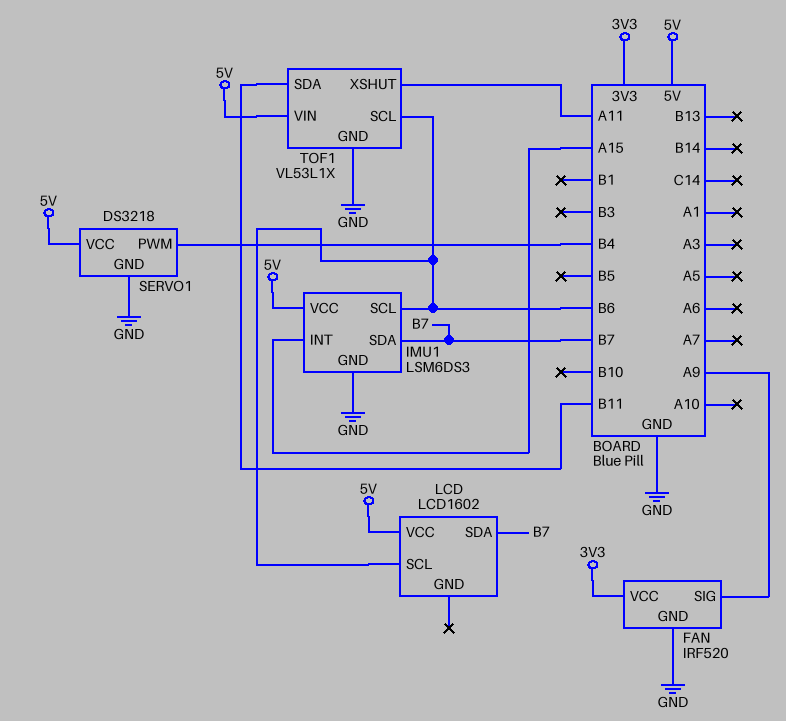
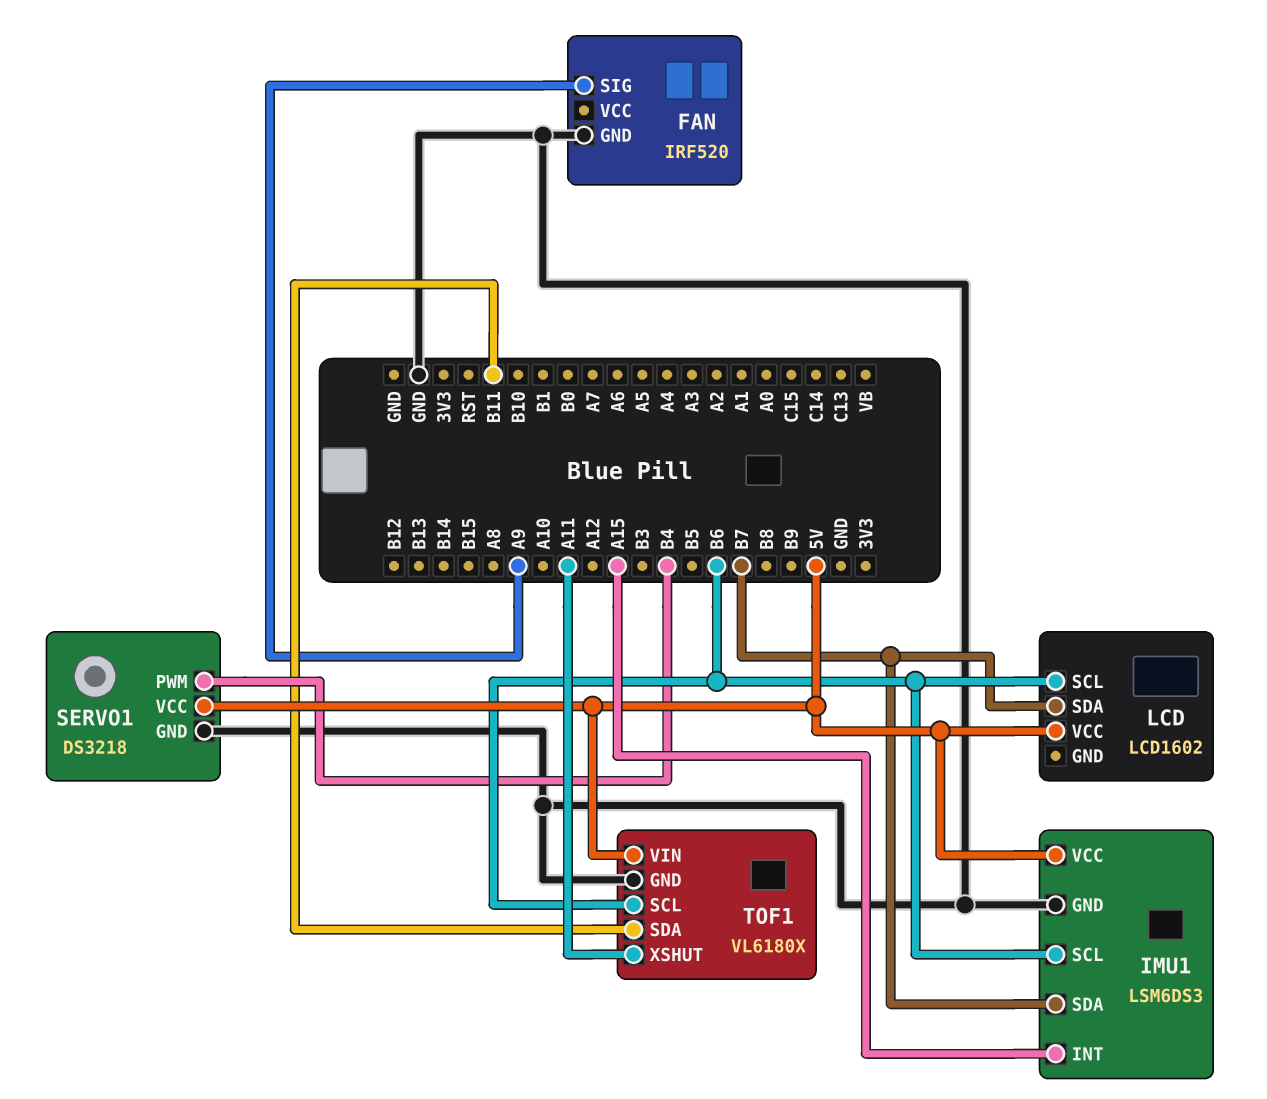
FAN pin VCC: 3V3 -> none
TOF1: VL53L1X -> VL6180X

